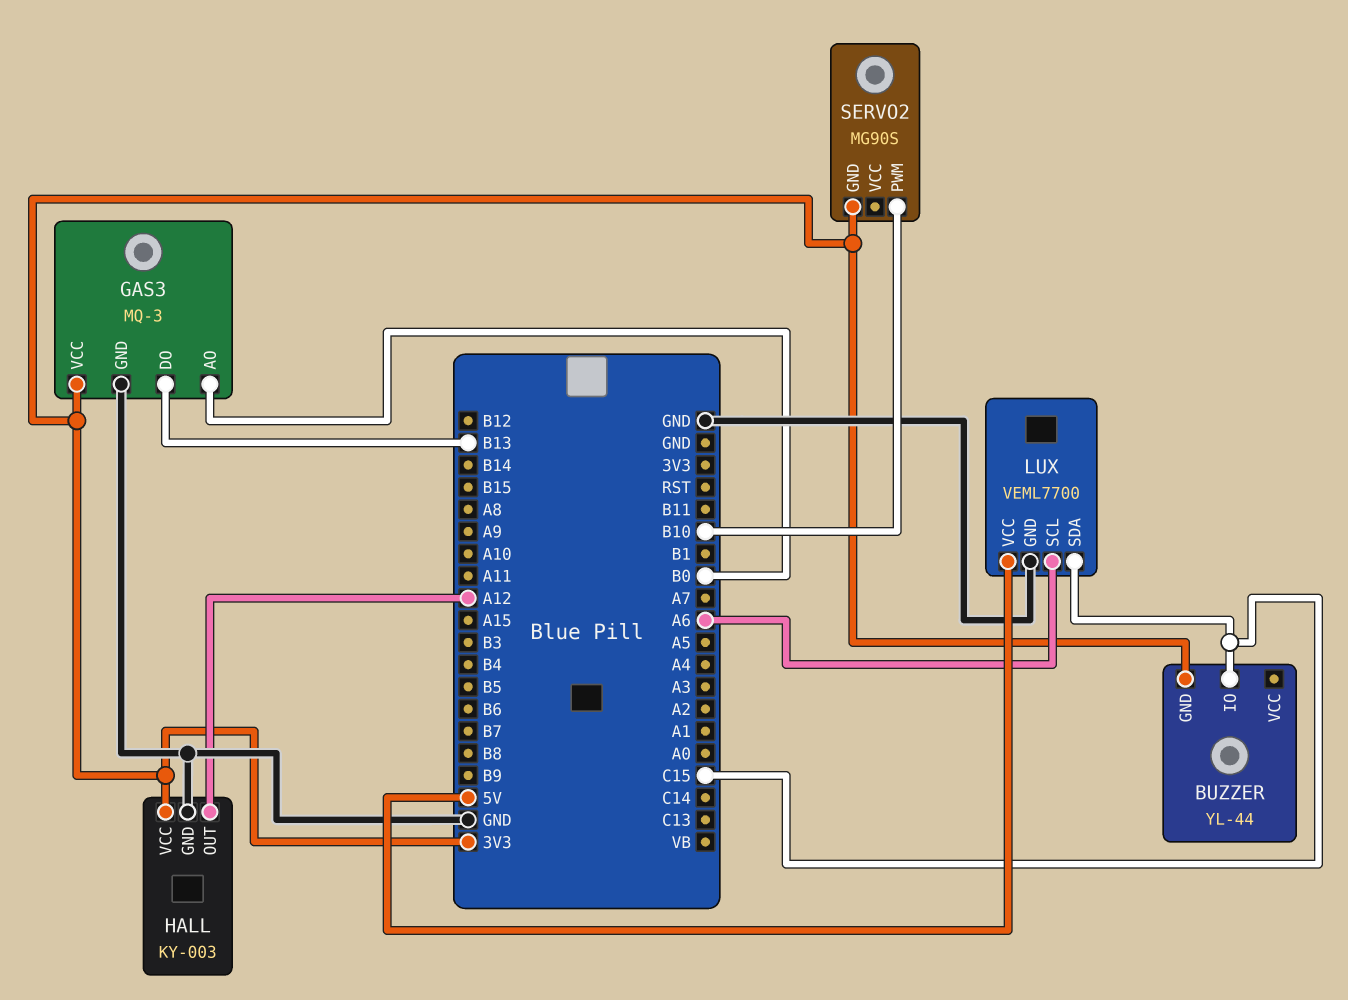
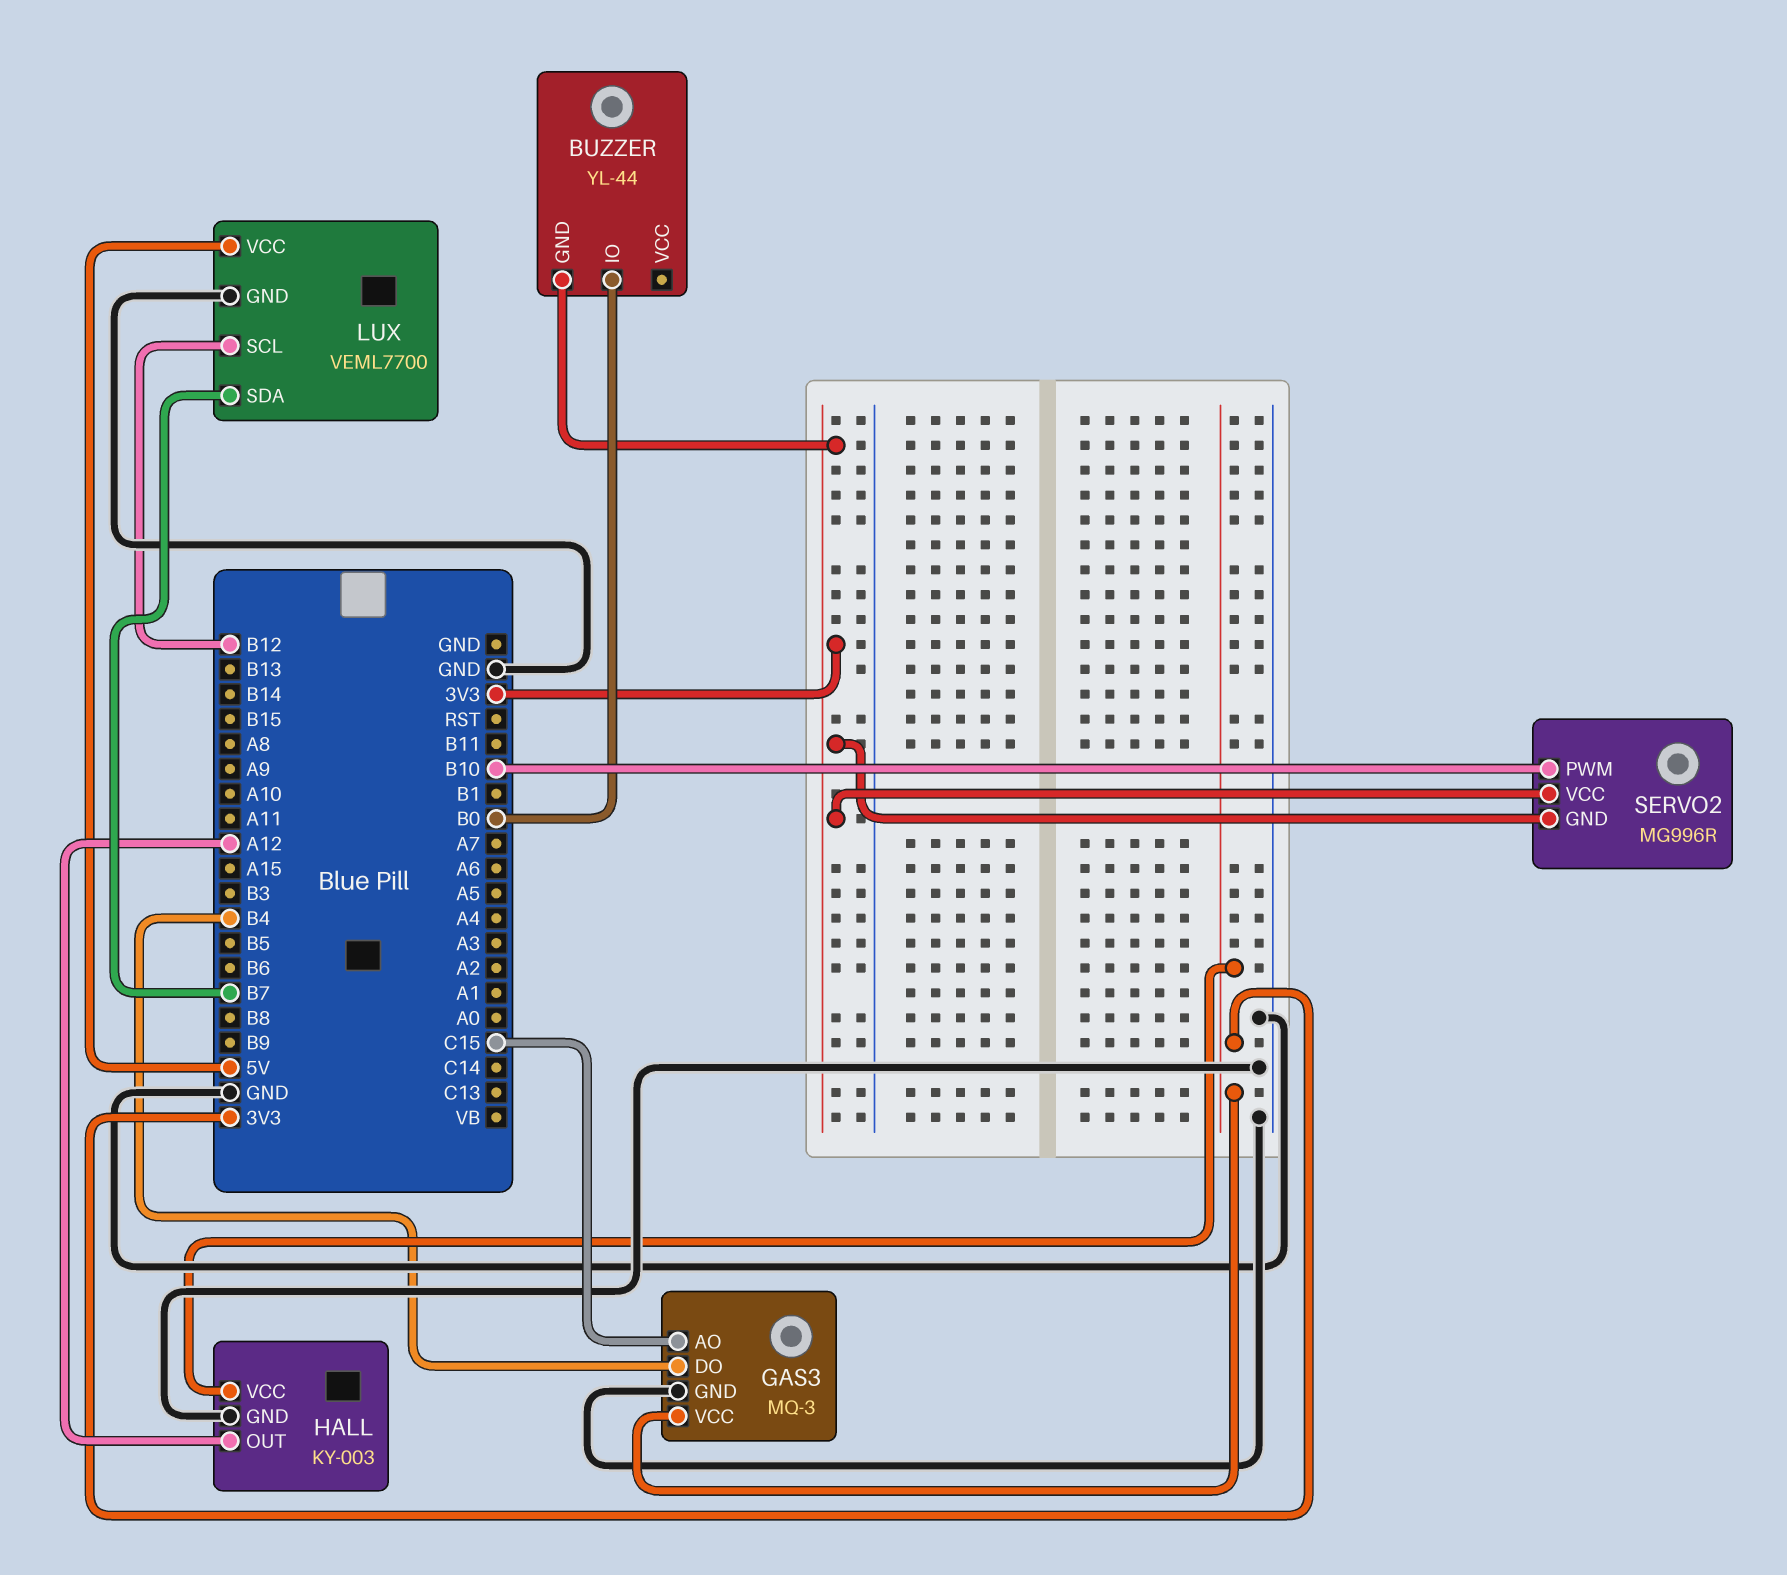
BUZZER pin IO: C15 -> B0
GAS3 pin AO: B0 -> C15
GAS3 pin DO: B13 -> B4
LUX pin SCL: A6 -> B12
LUX pin SDA: C15 -> B7
SERVO2: MG90S -> MG996R
SERVO2 pin VCC: none -> 3V3

